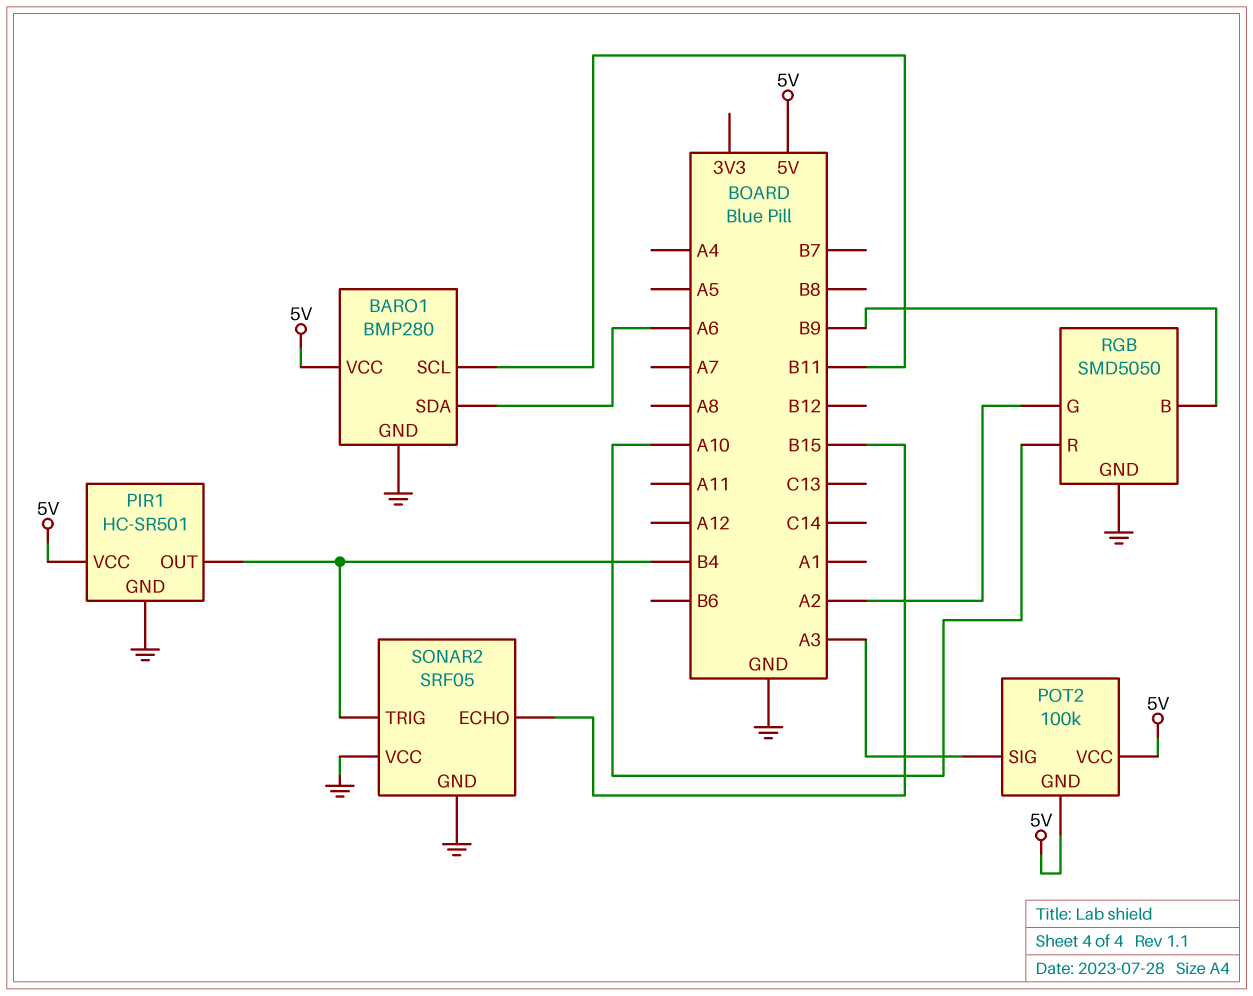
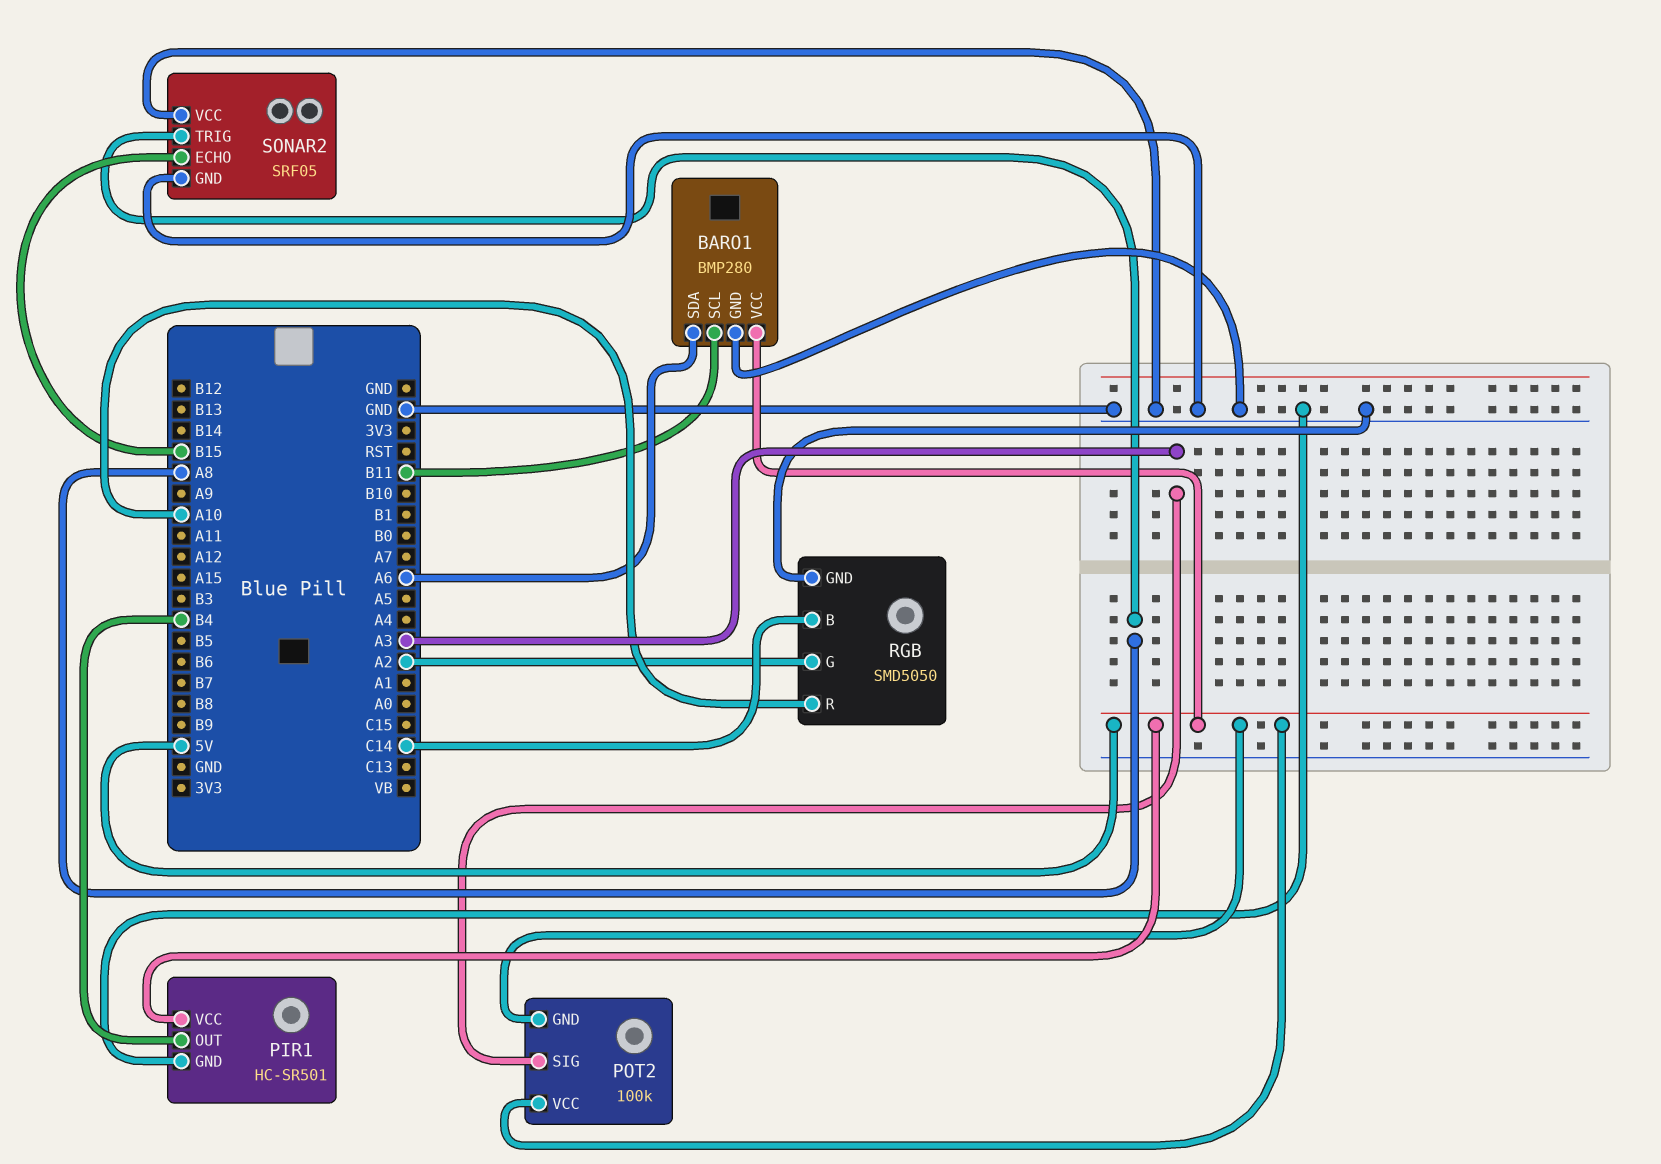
RGB pin B: B9 -> C14
SONAR2 pin TRIG: B4 -> A8

